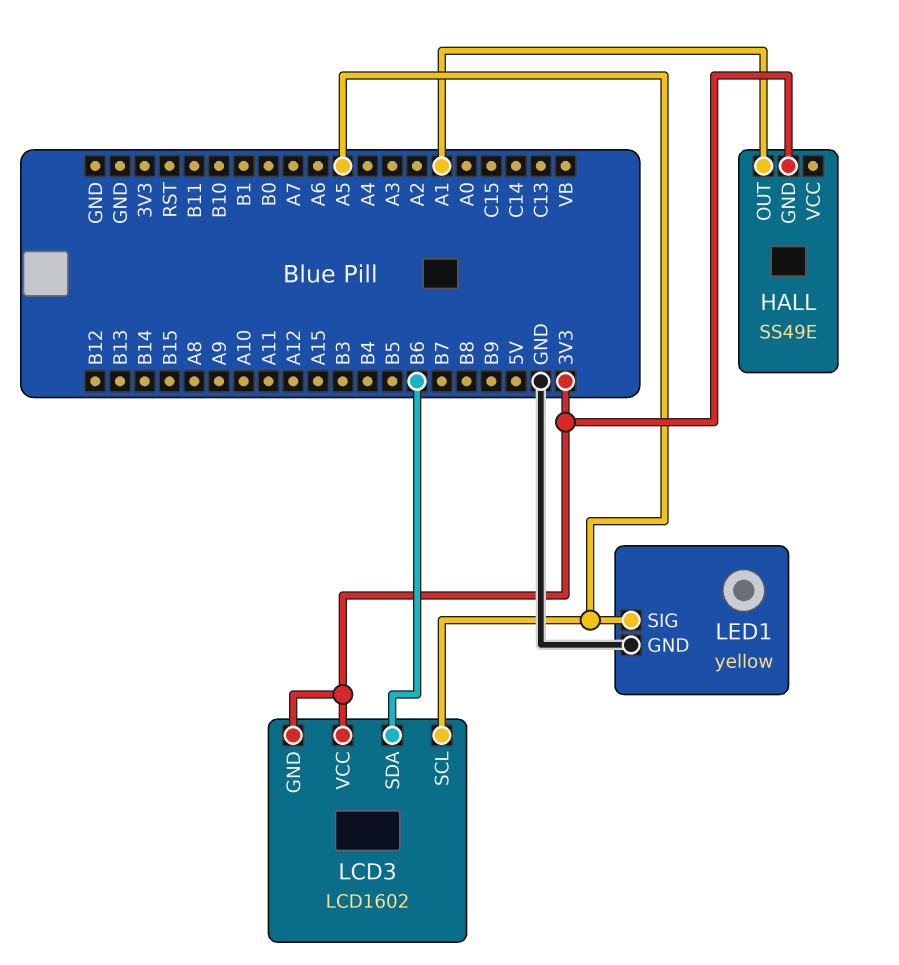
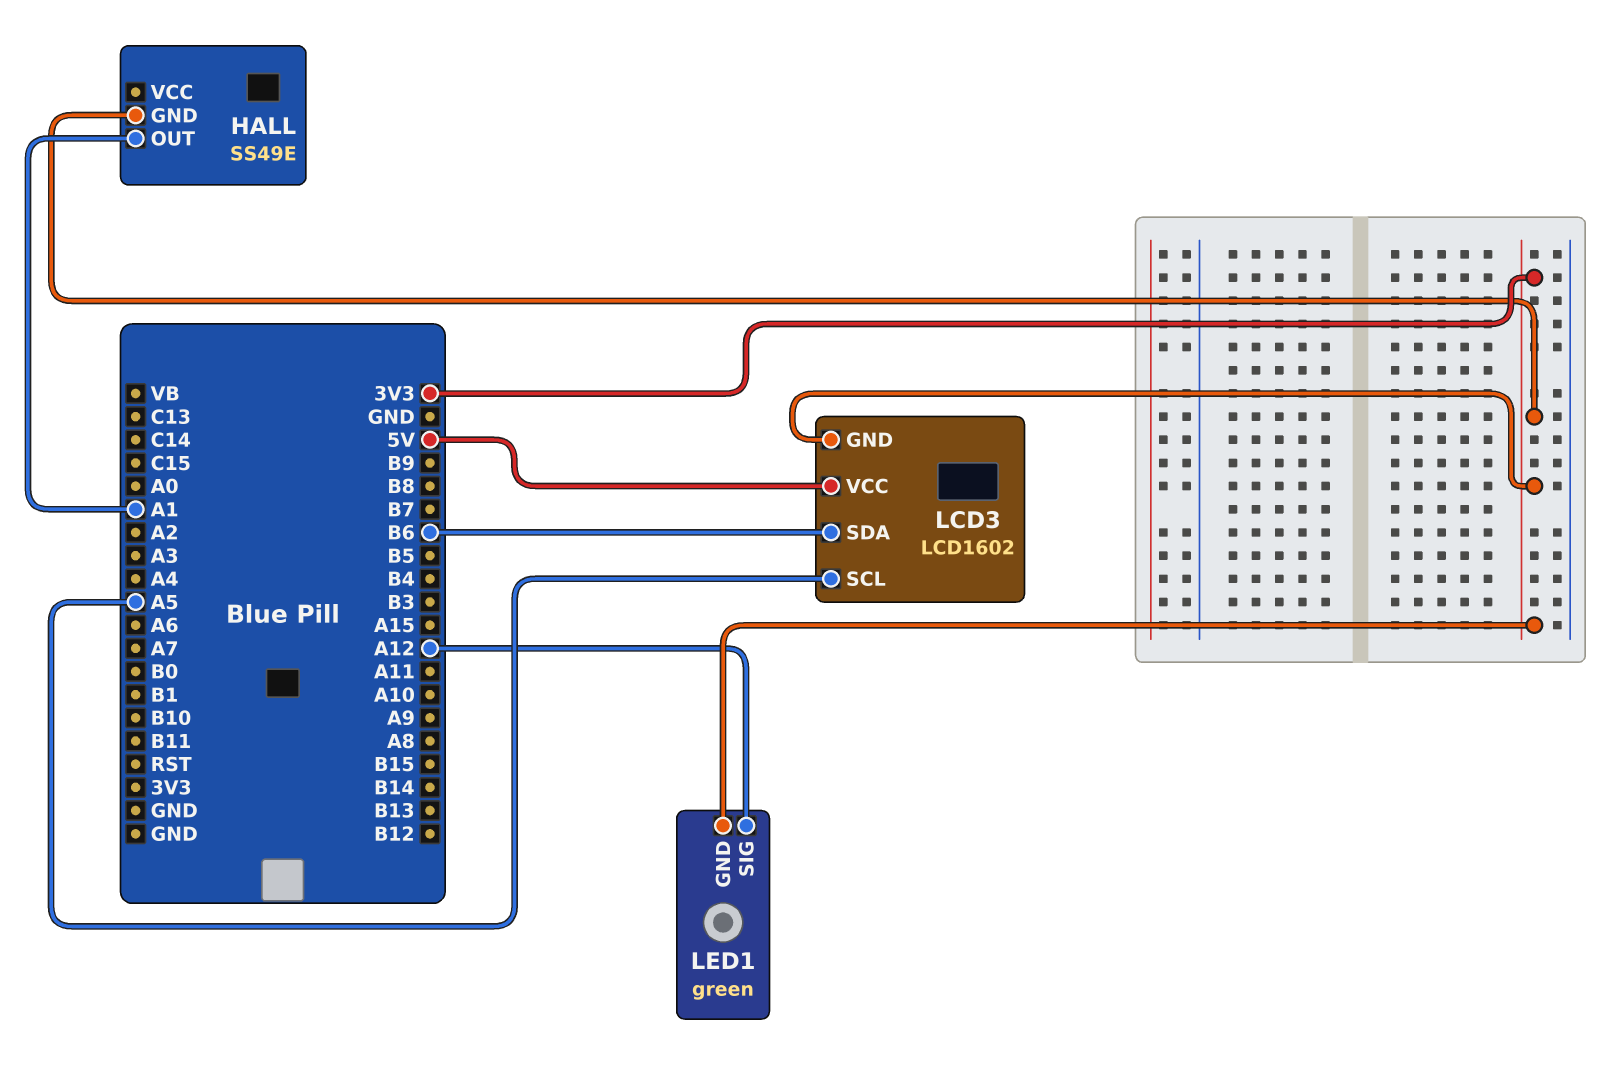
LCD3 pin VCC: 3V3 -> 5V
LED1: yellow -> green
LED1 pin GND: GND -> 3V3
LED1 pin SIG: A5 -> A12

